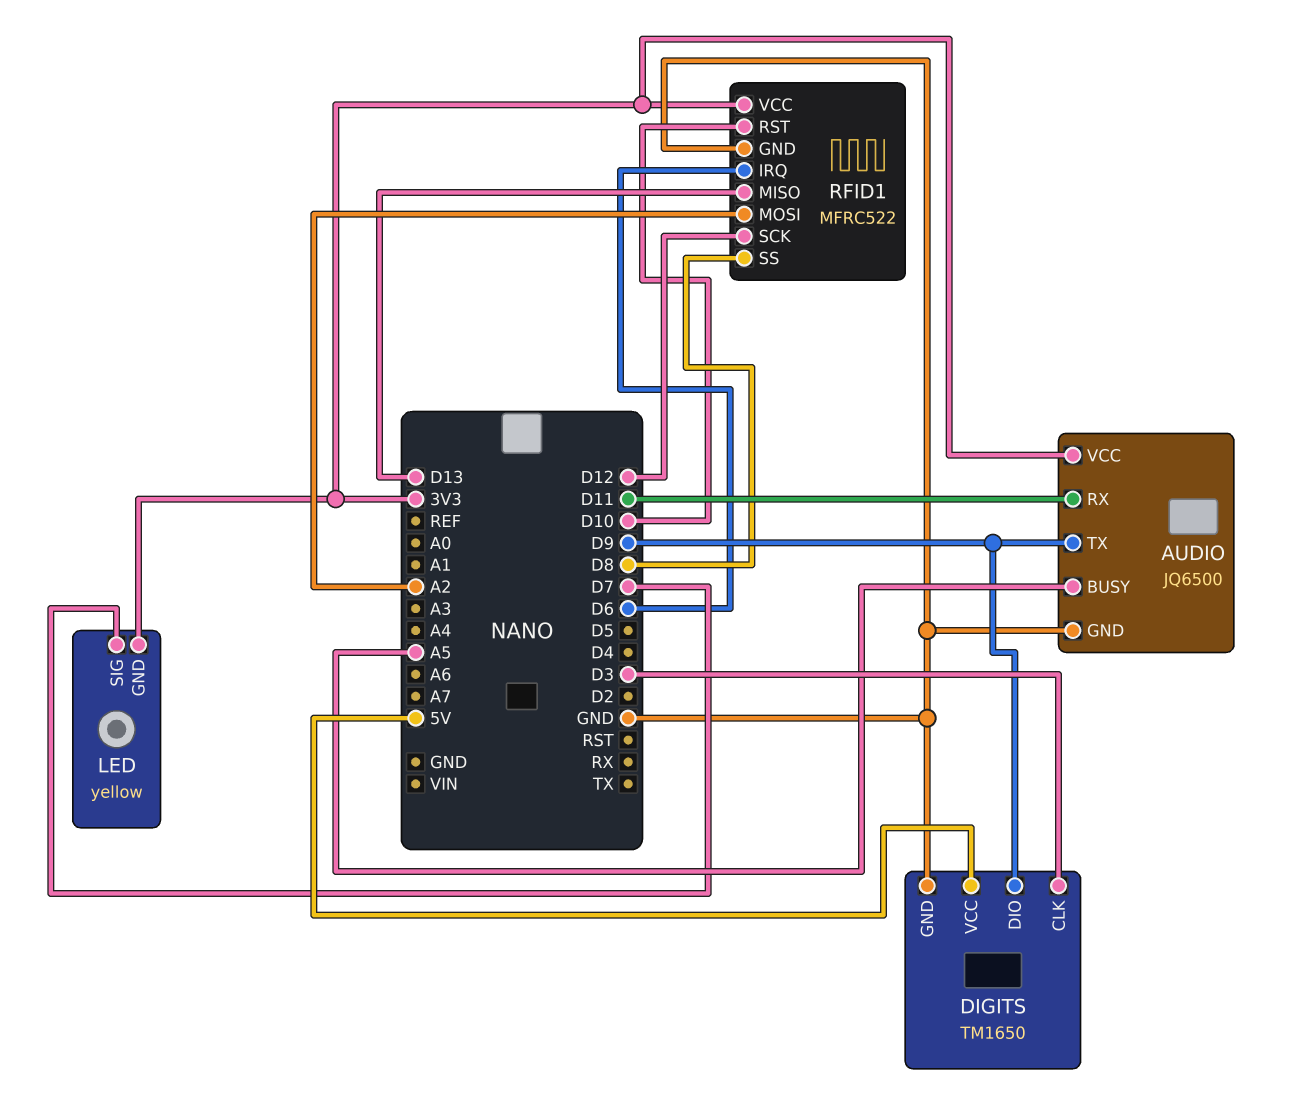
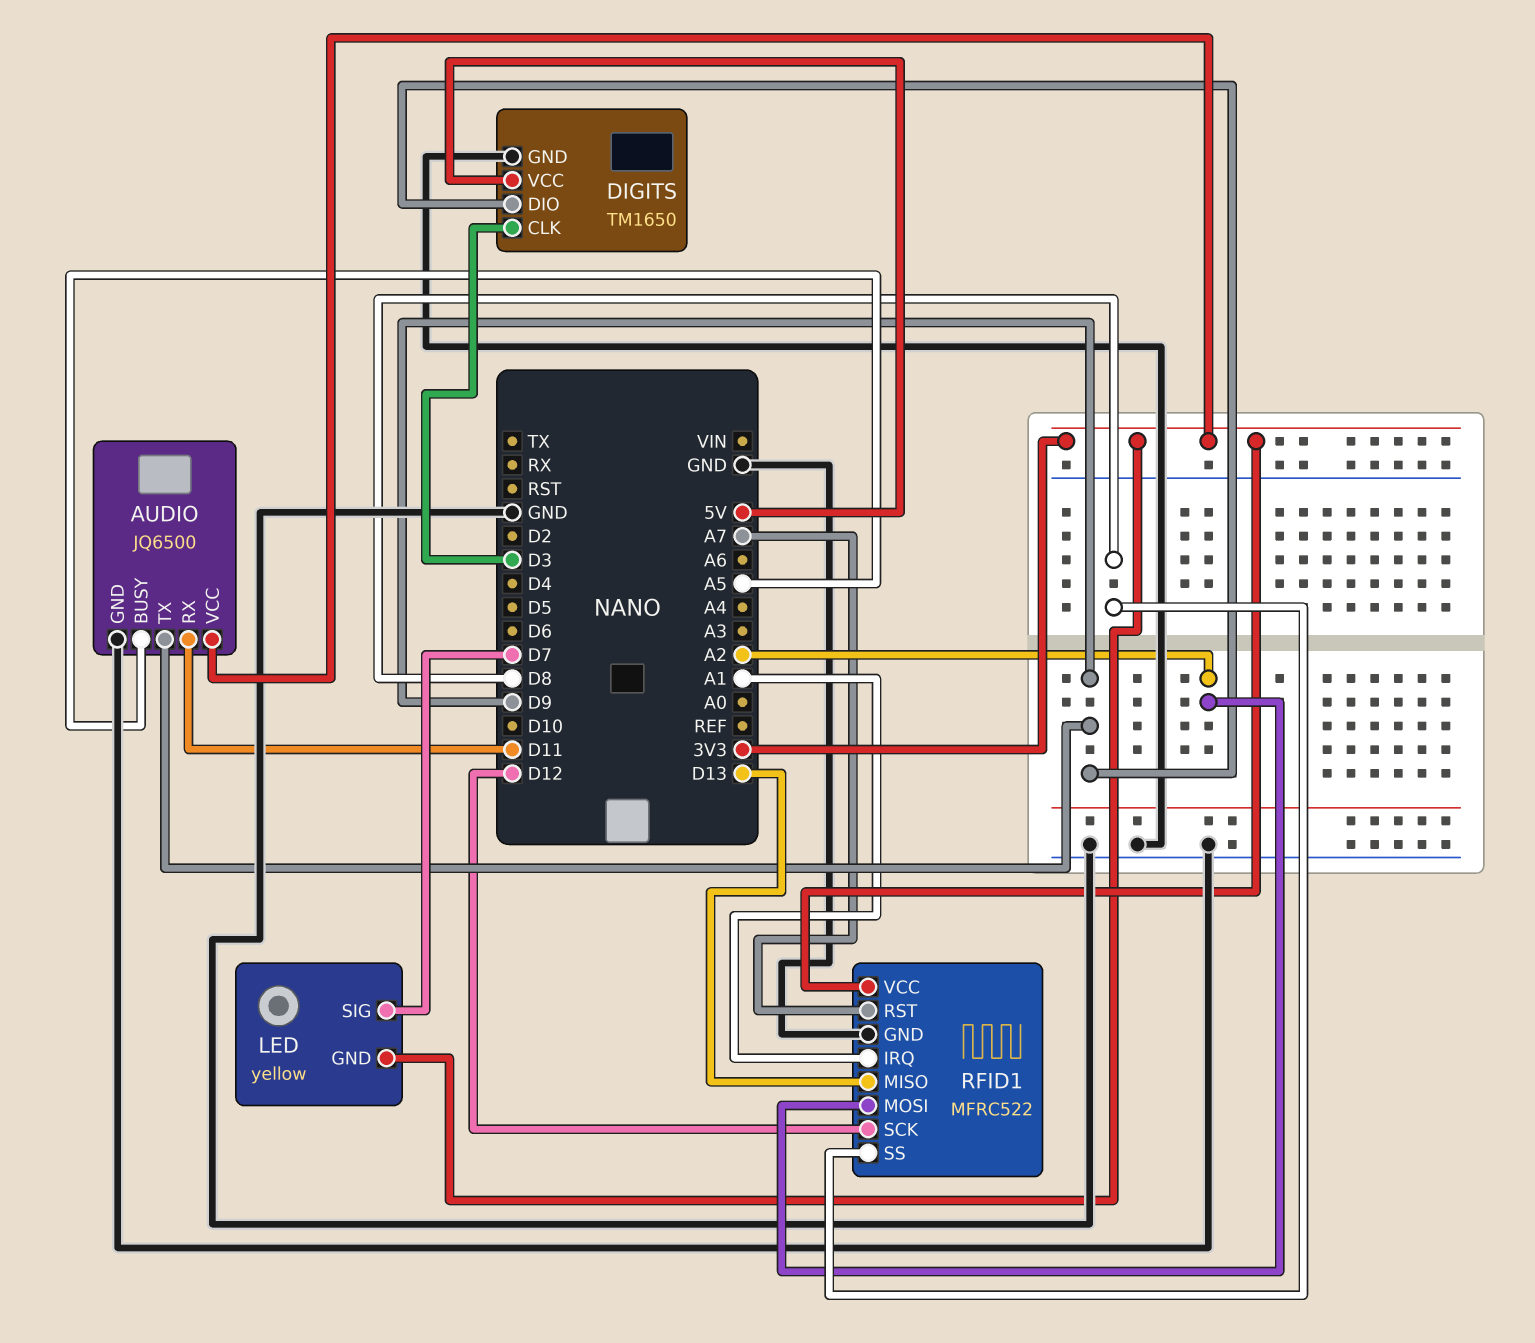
RFID1 pin IRQ: D6 -> A1
RFID1 pin RST: D10 -> A7

